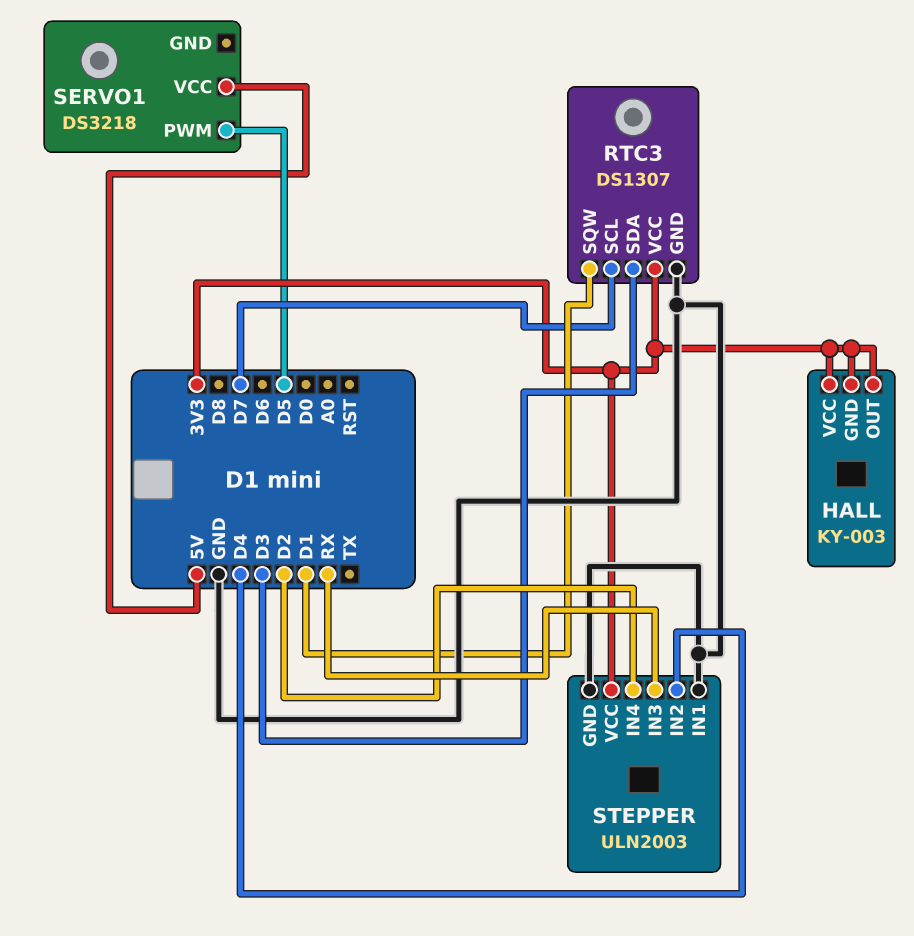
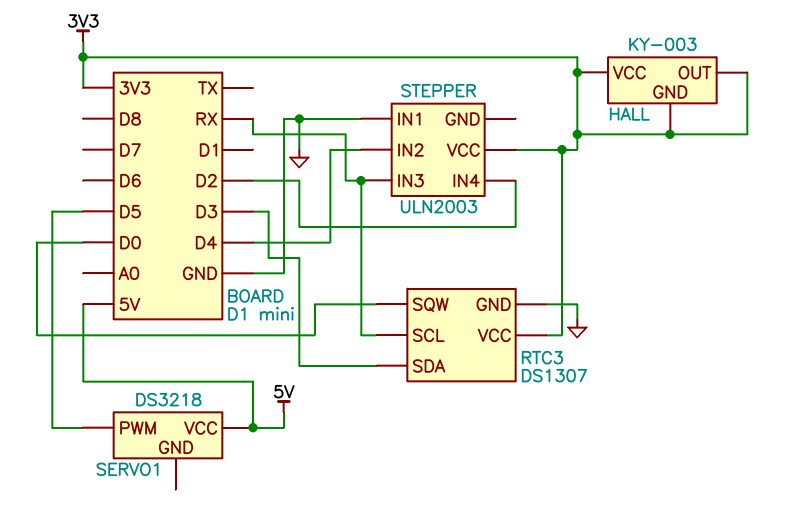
RTC3 pin SCL: D7 -> RX
RTC3 pin SQW: D1 -> D0
STEPPER pin GND: GND -> none

